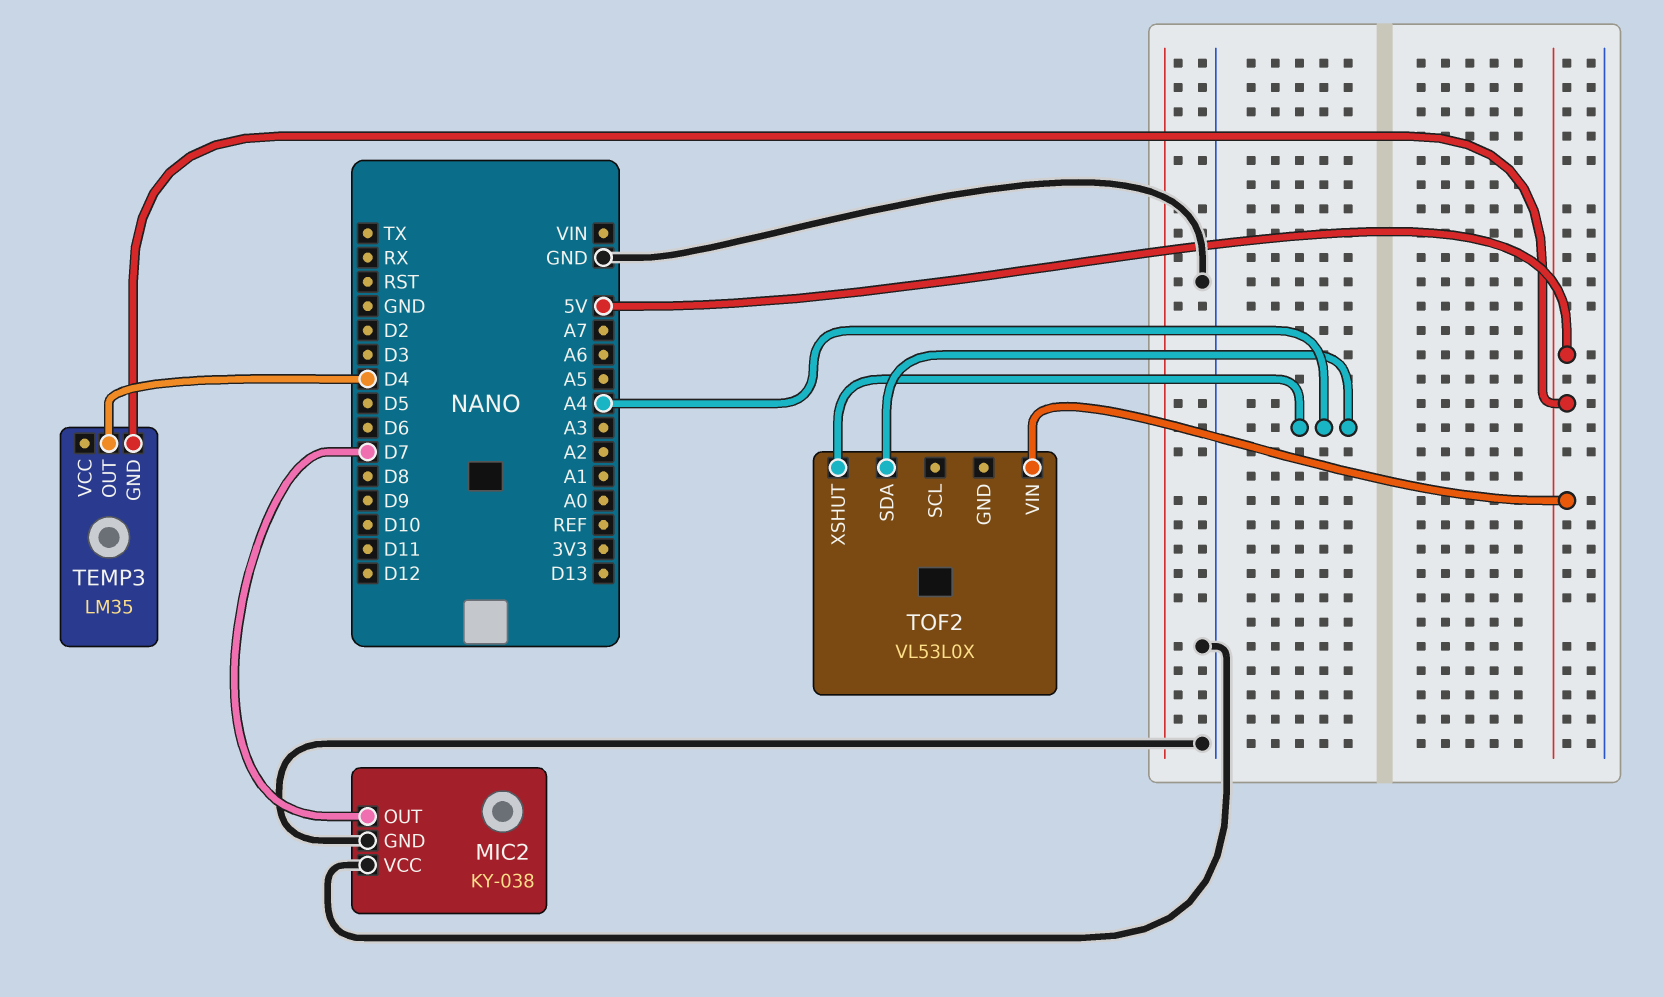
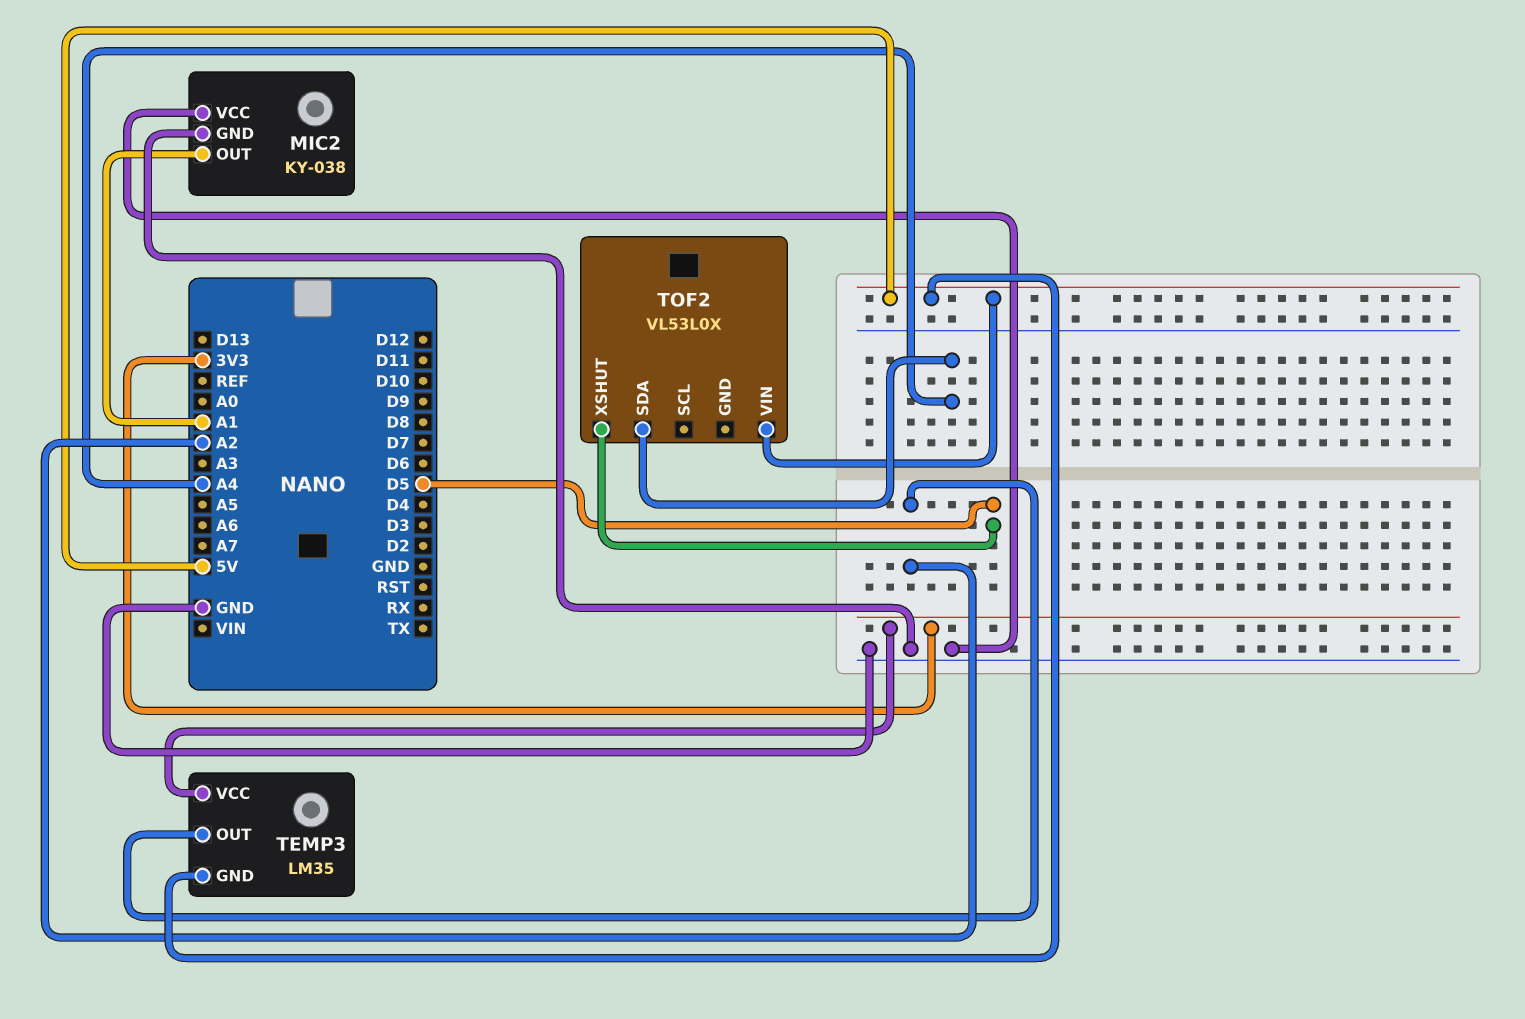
MIC2 pin OUT: D7 -> A1
TEMP3 pin OUT: D4 -> A2
TEMP3 pin VCC: none -> 3V3
TOF2 pin XSHUT: A4 -> D5

